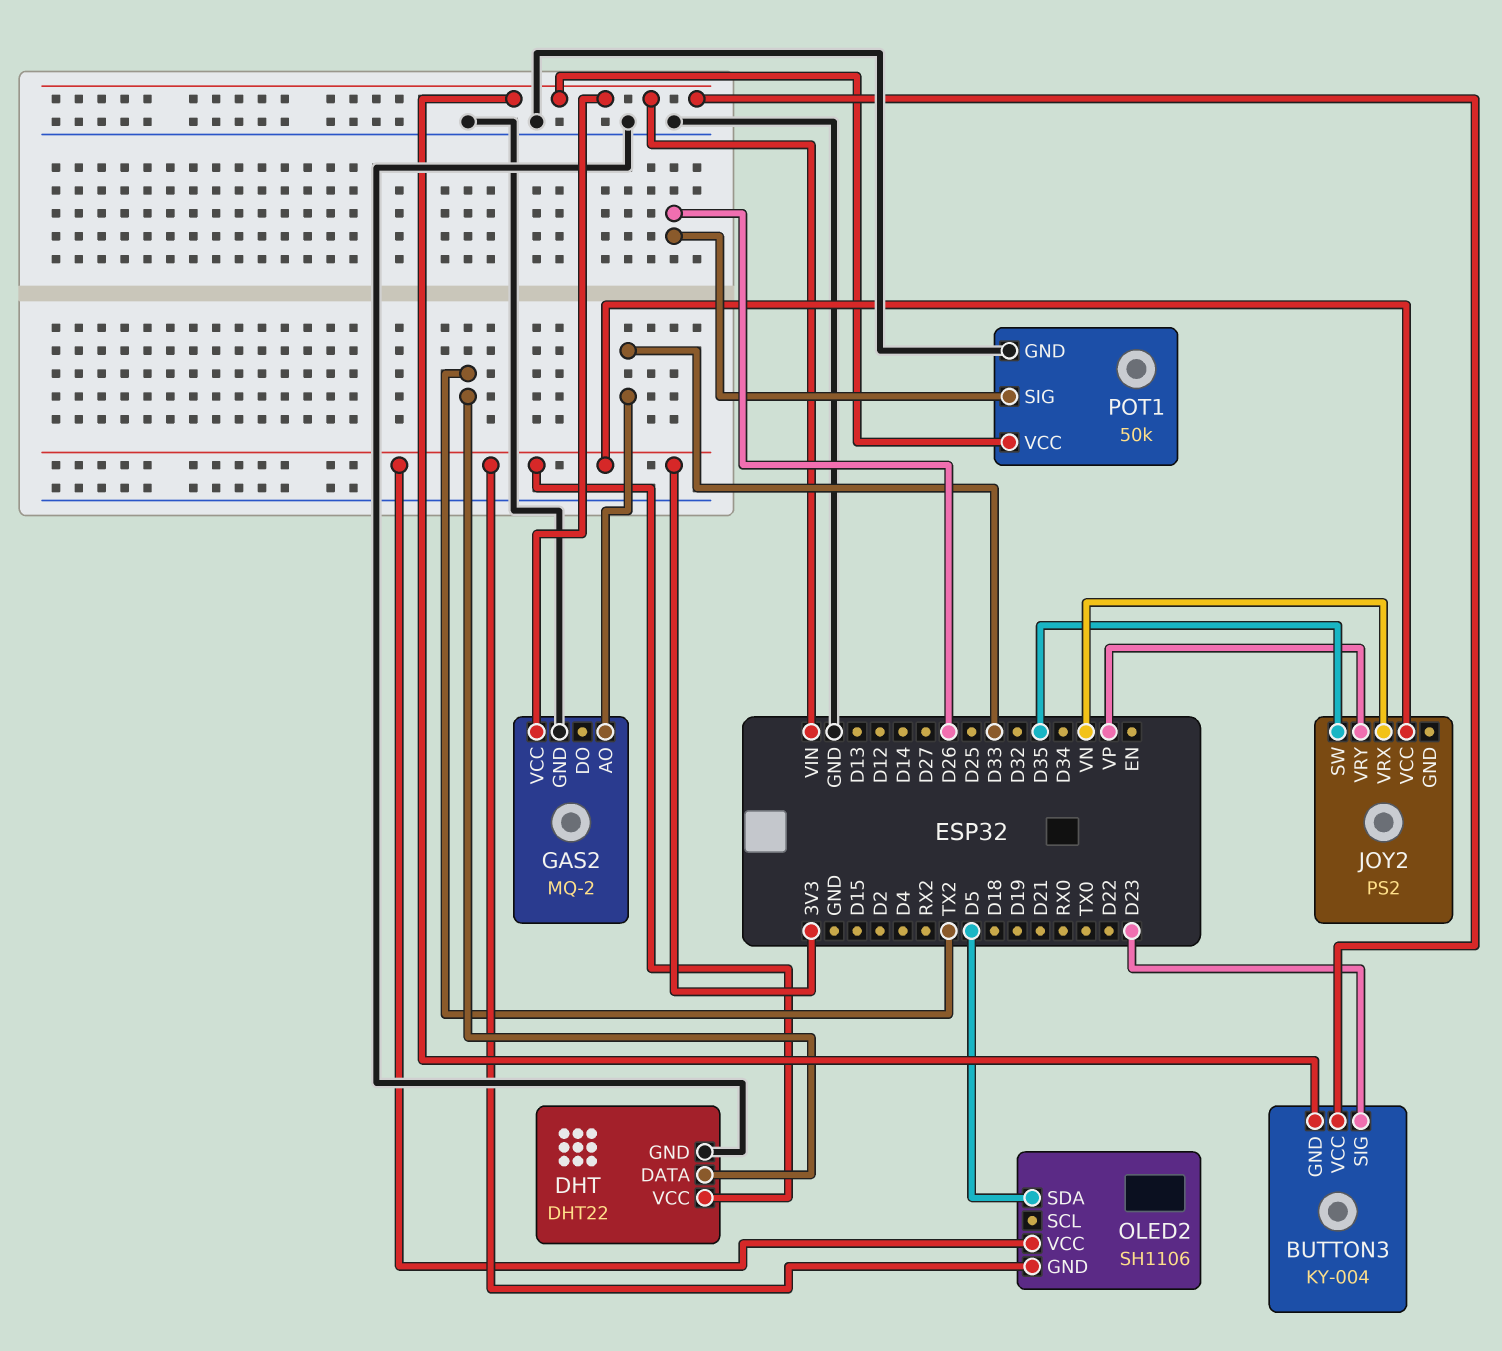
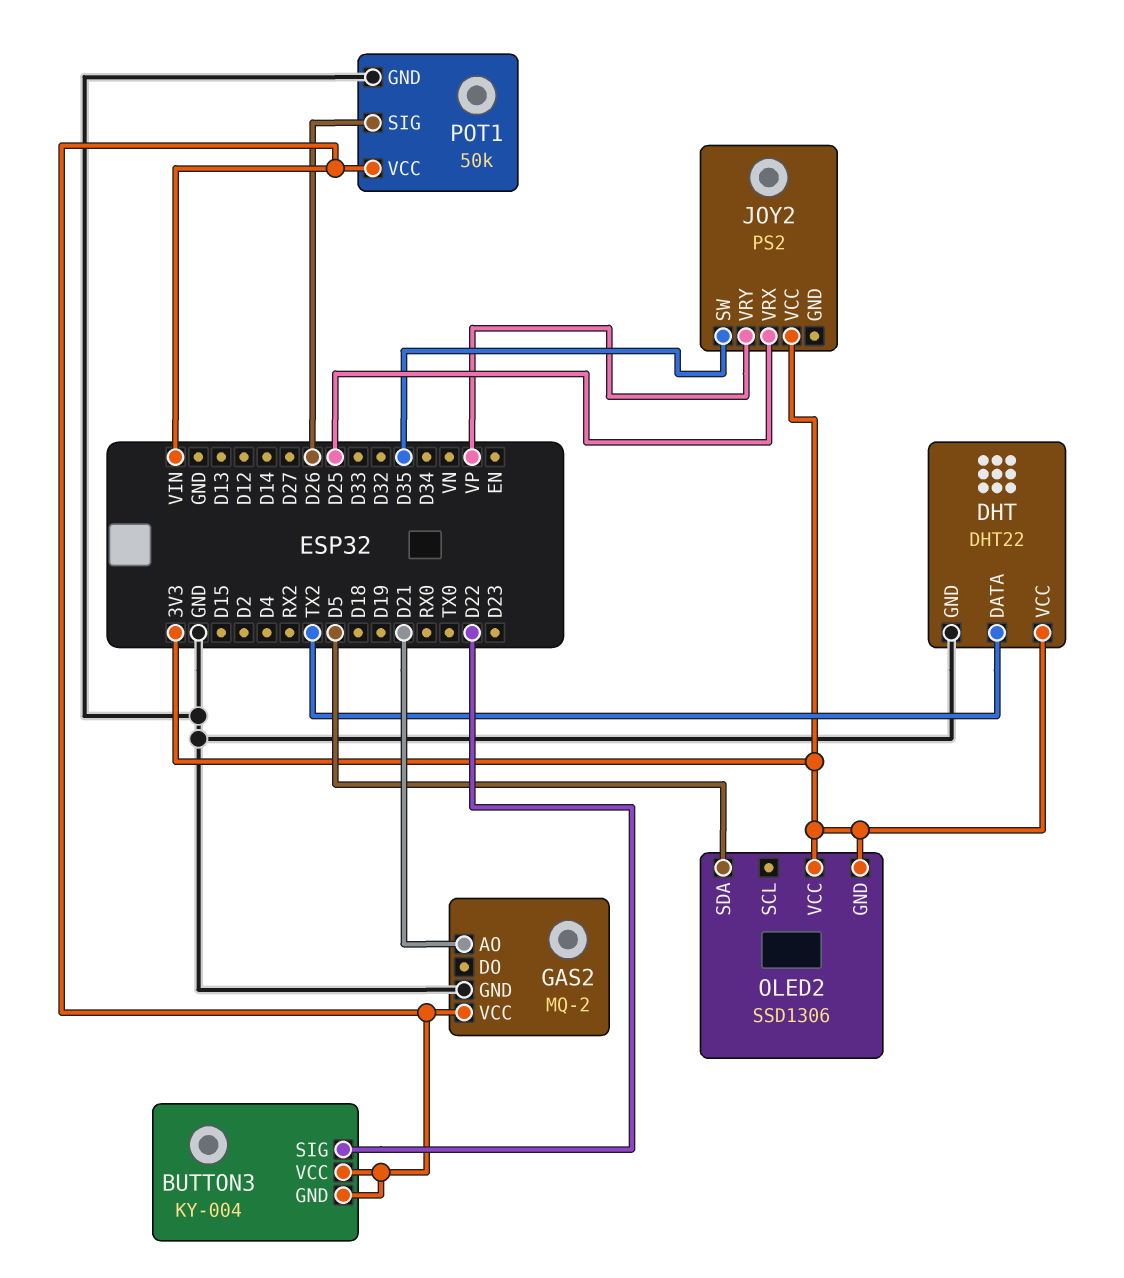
BUTTON3 pin SIG: D23 -> D22
GAS2 pin AO: D33 -> D21
JOY2 pin VRX: VN -> D25
OLED2: SH1106 -> SSD1306

